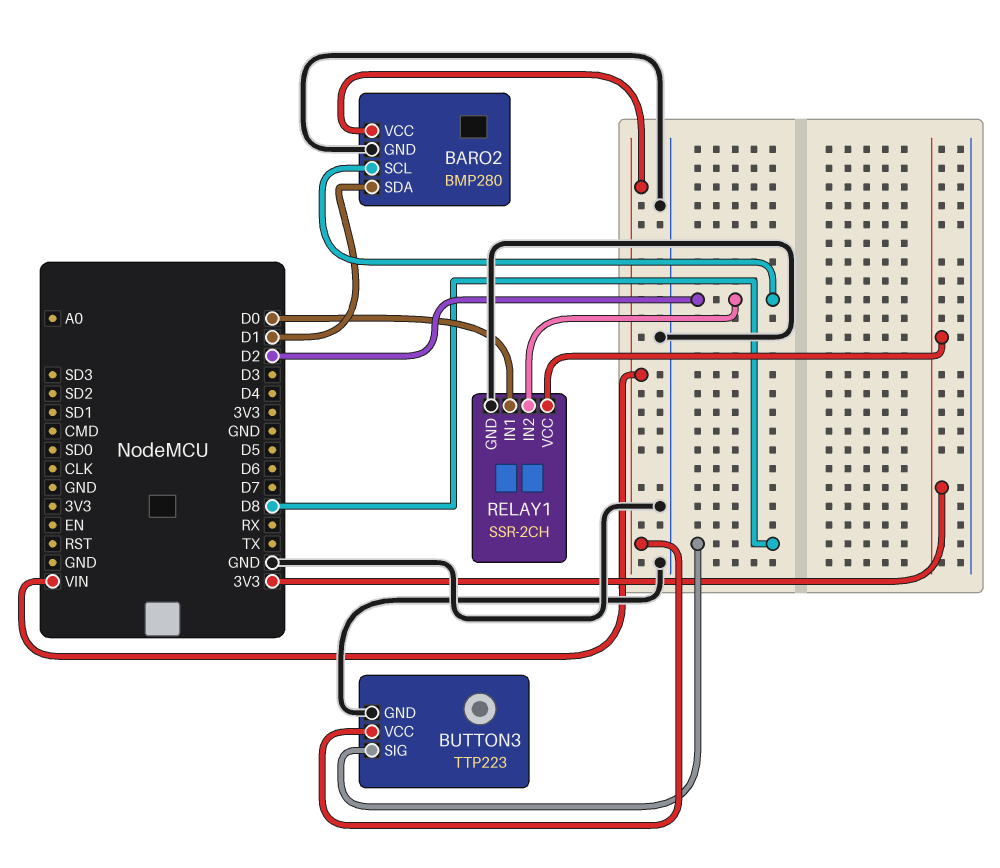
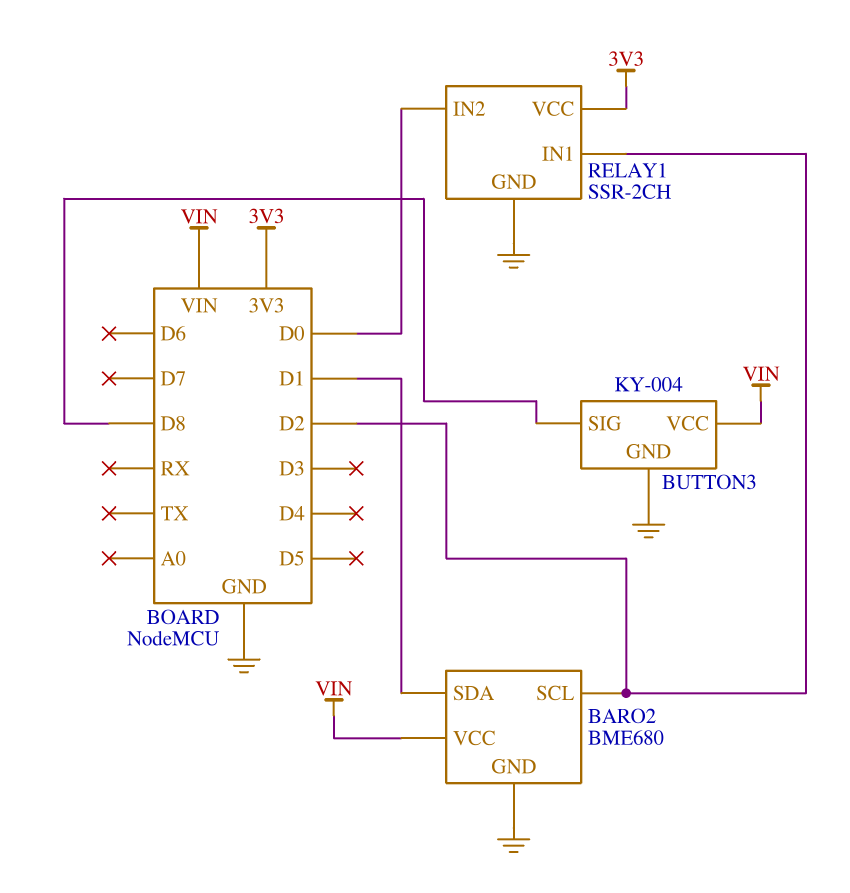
BARO2: BMP280 -> BME680
BUTTON3: TTP223 -> KY-004
RELAY1 pin IN1: D0 -> D2
RELAY1 pin IN2: D2 -> D0

